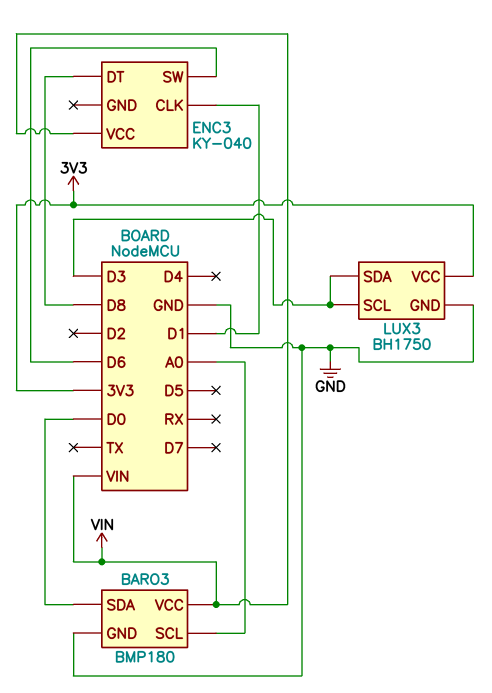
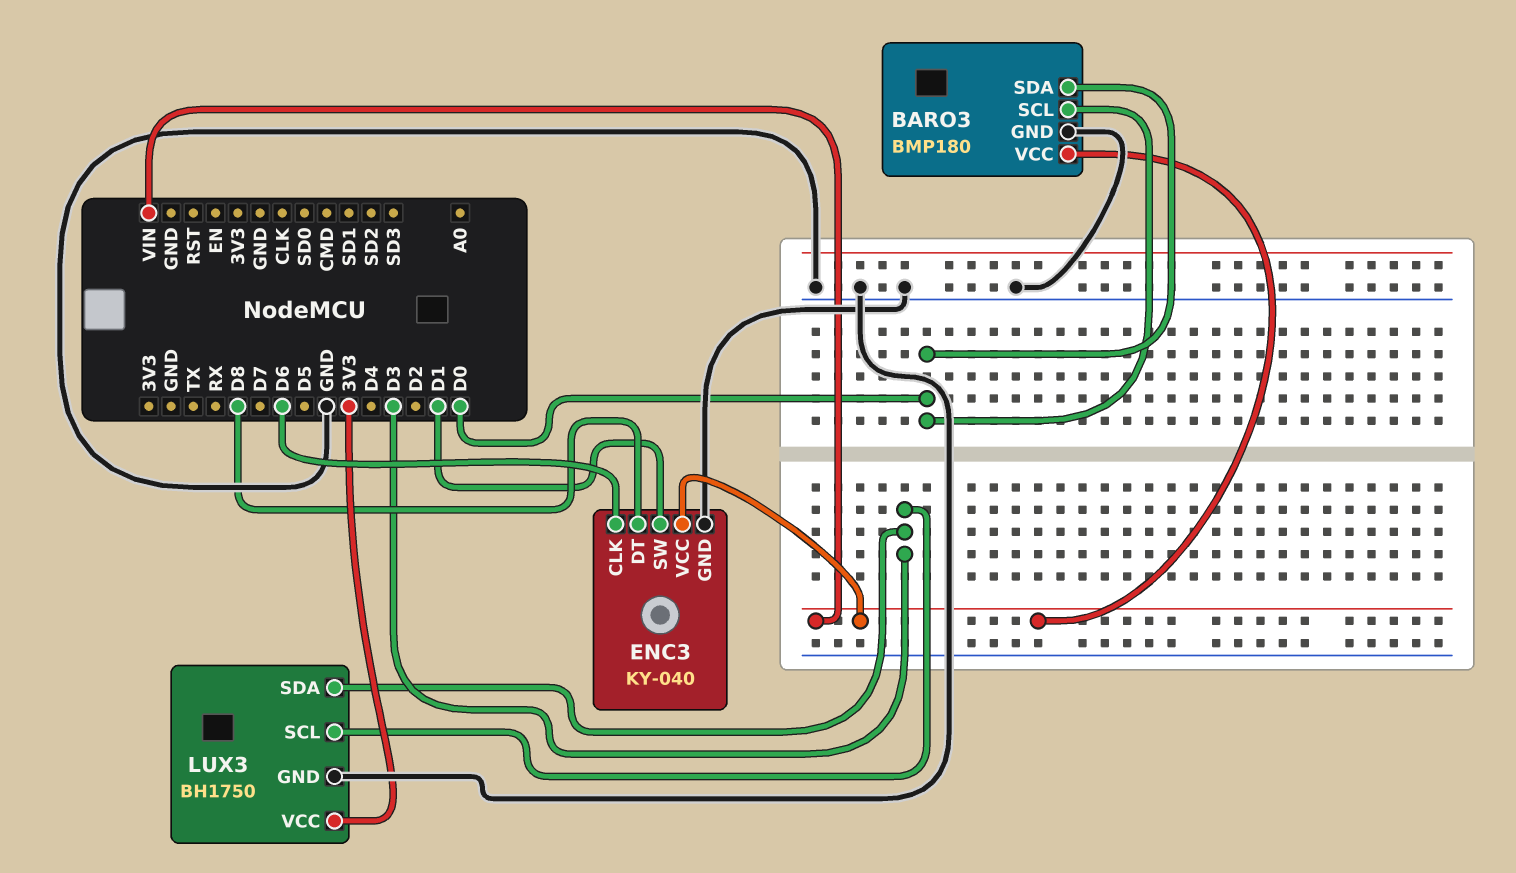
BARO3 pin SCL: A0 -> D0
ENC3 pin CLK: D1 -> D6
ENC3 pin GND: none -> GND
ENC3 pin SW: D6 -> D1

